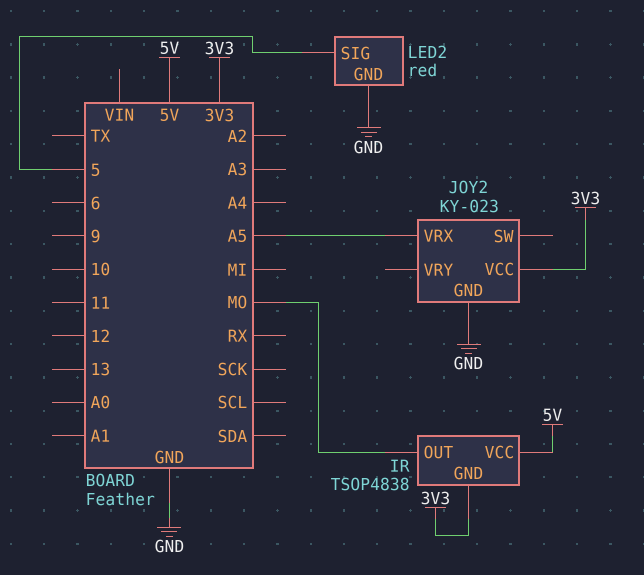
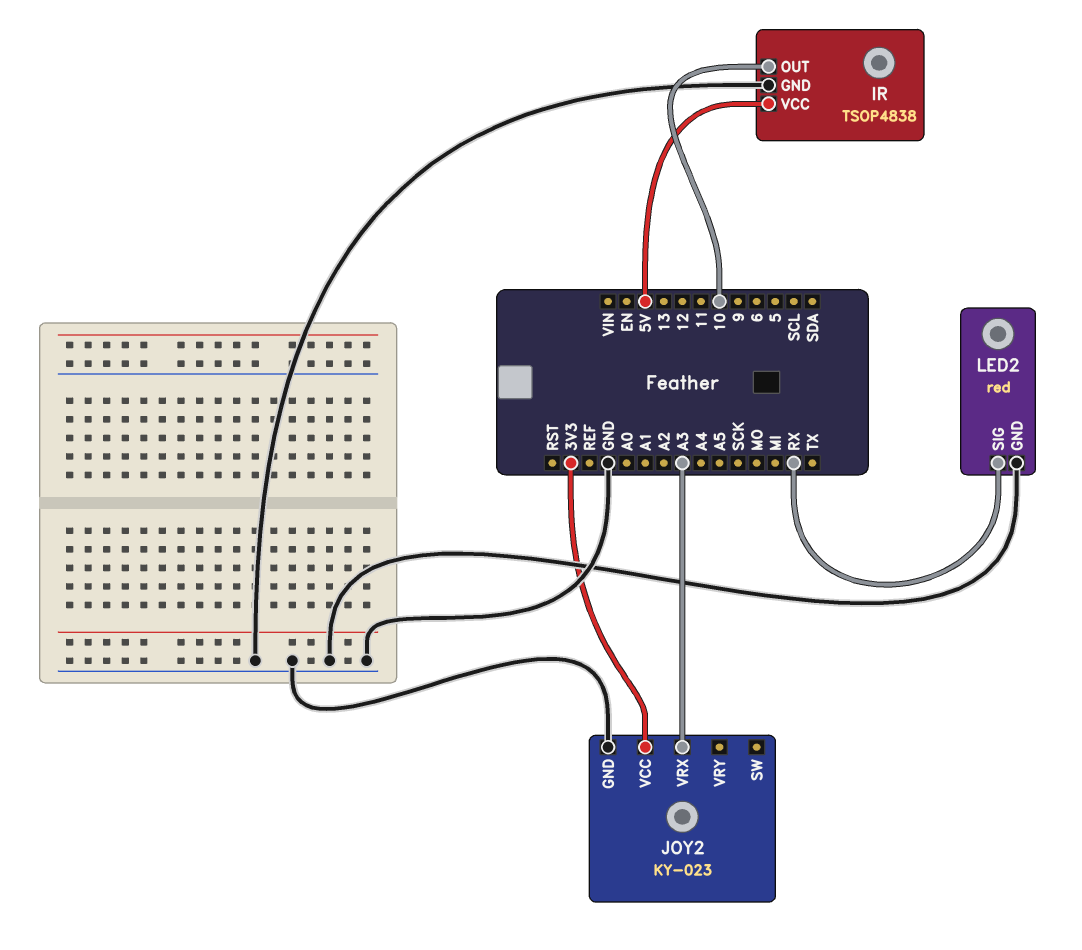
IR pin GND: 3V3 -> GND
IR pin OUT: MO -> 10
JOY2 pin VRX: A5 -> A3
LED2 pin SIG: 5 -> RX

